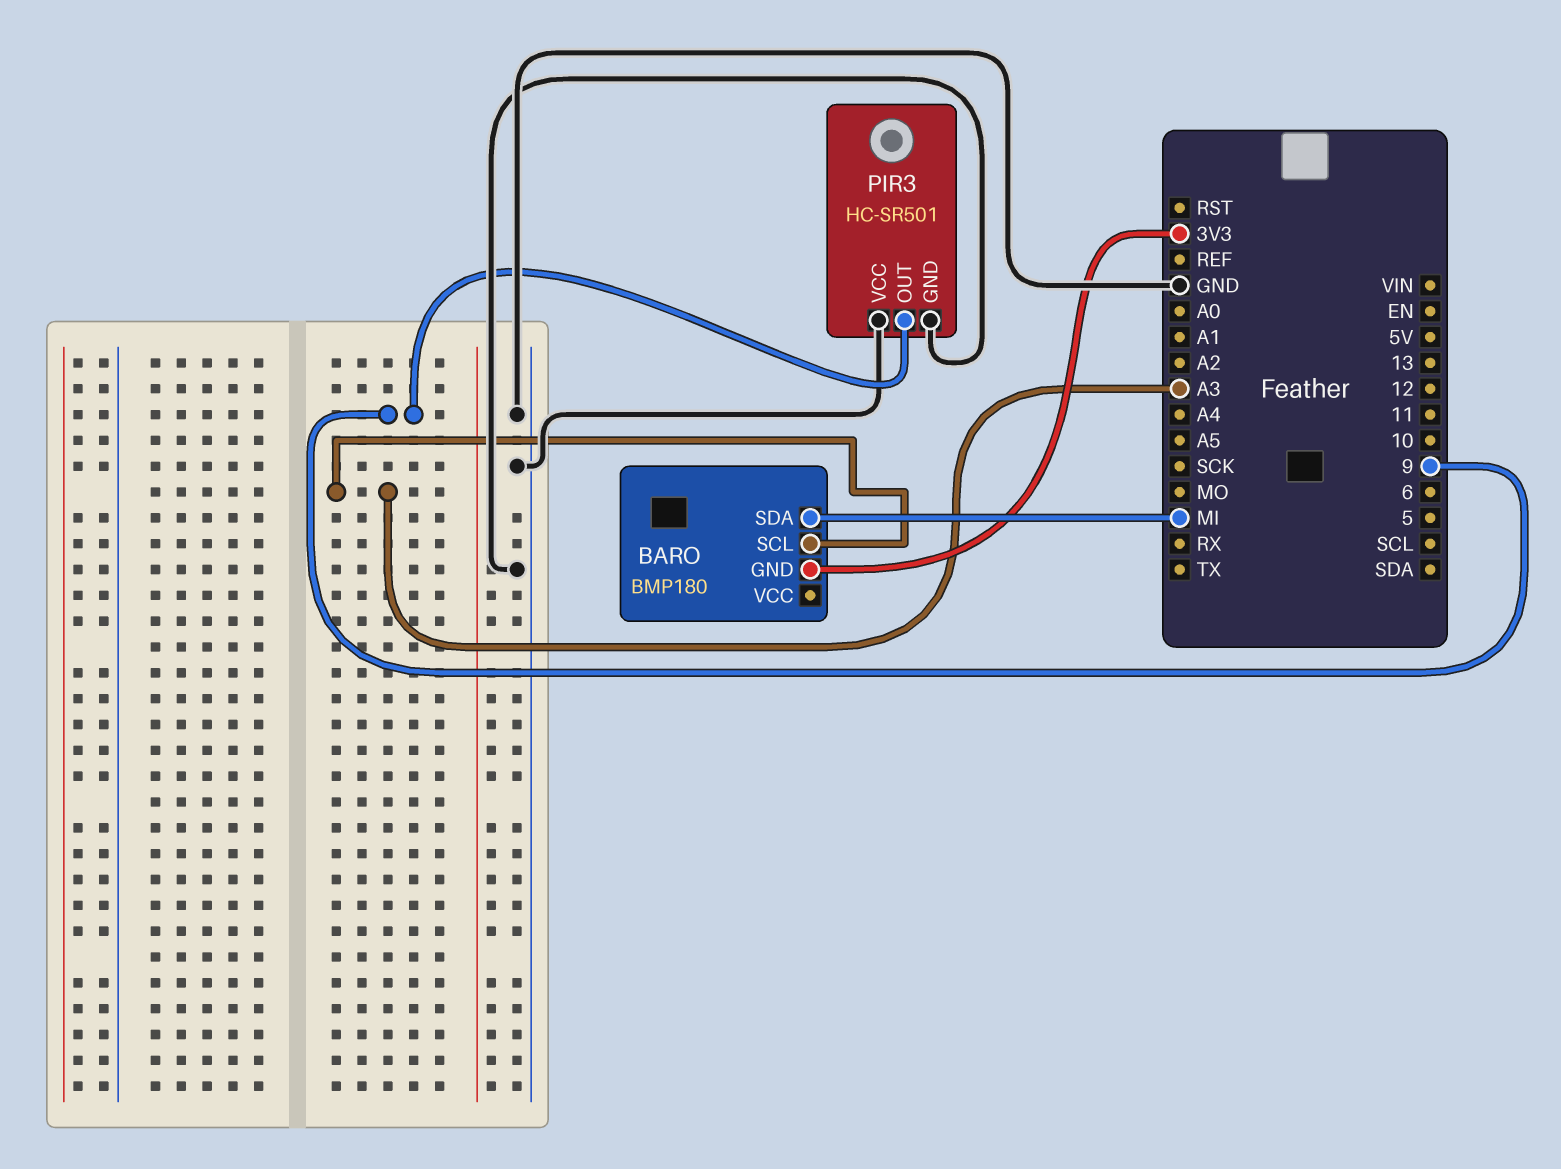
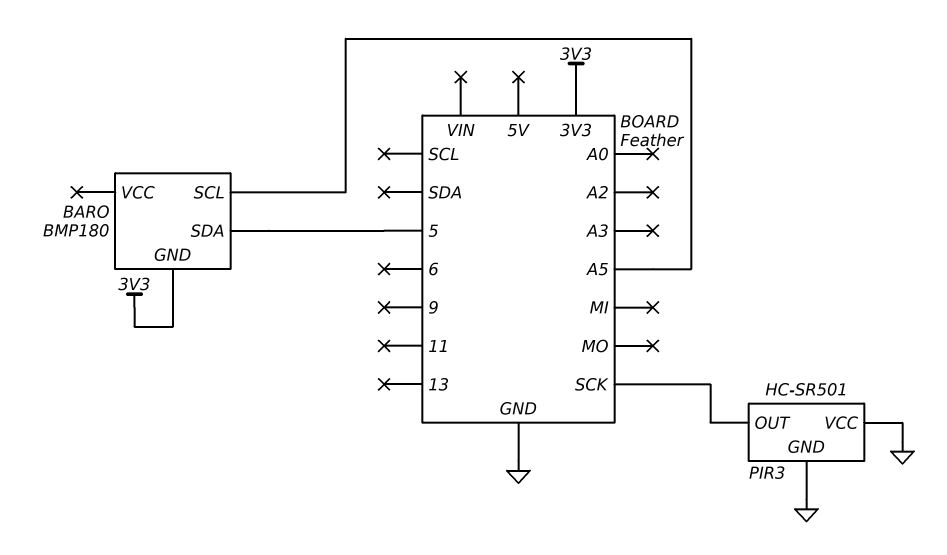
BARO pin SCL: A3 -> A5
BARO pin SDA: MI -> 5
PIR3 pin OUT: 9 -> SCK

